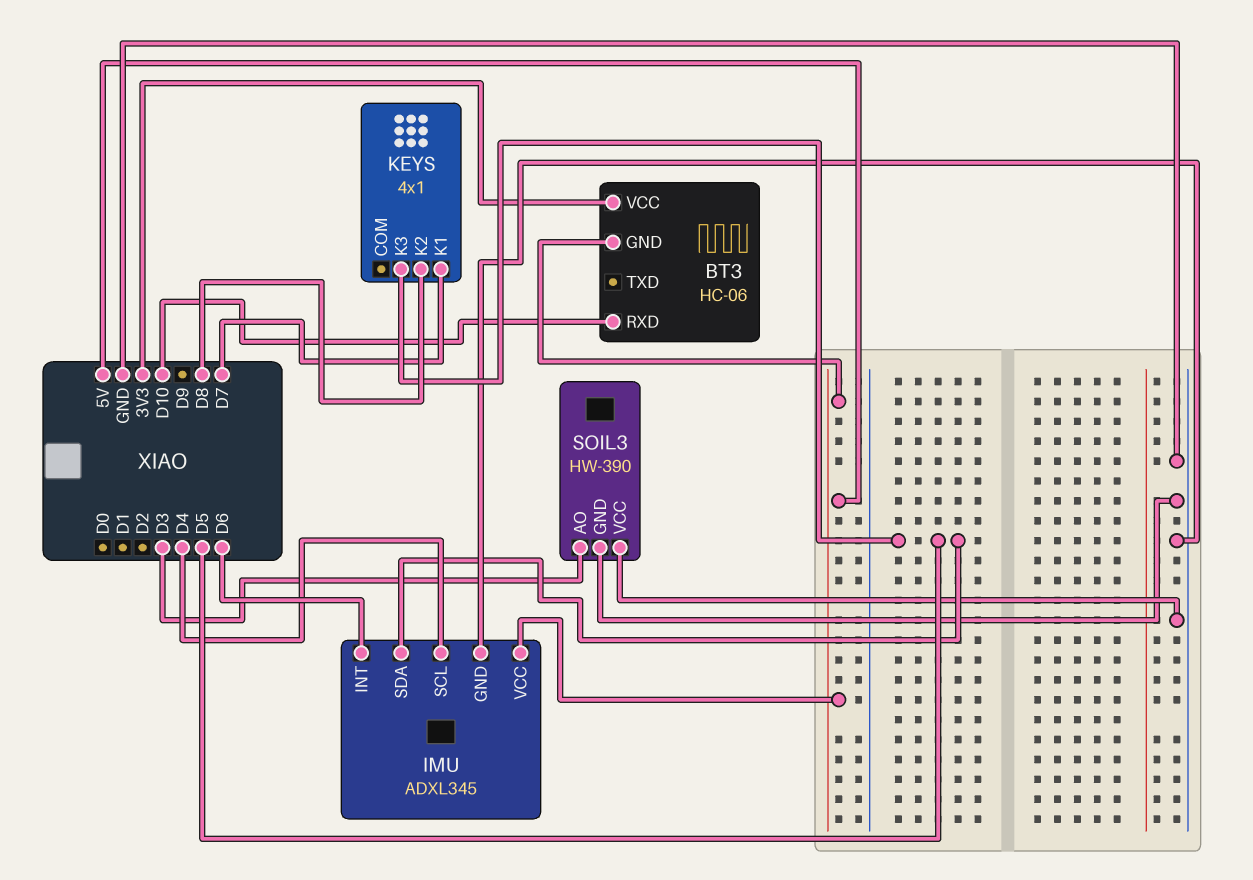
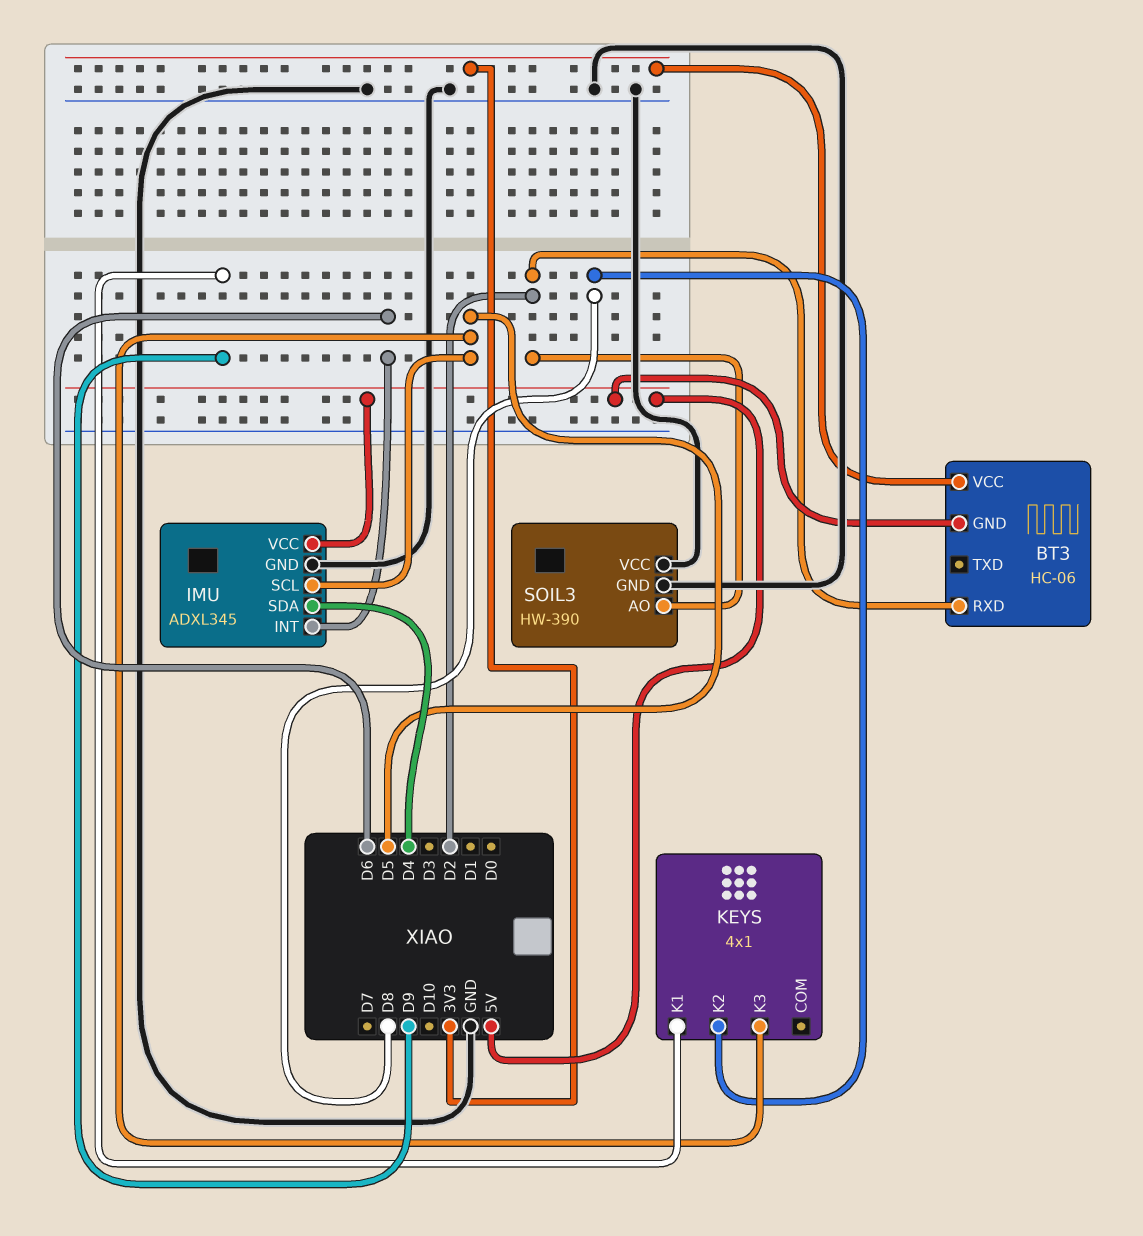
BT3 pin RXD: D10 -> D2
IMU pin SCL: D4 -> D5
IMU pin SDA: D5 -> D4
KEYS pin K1: D7 -> D9
SOIL3 pin AO: D3 -> D2

